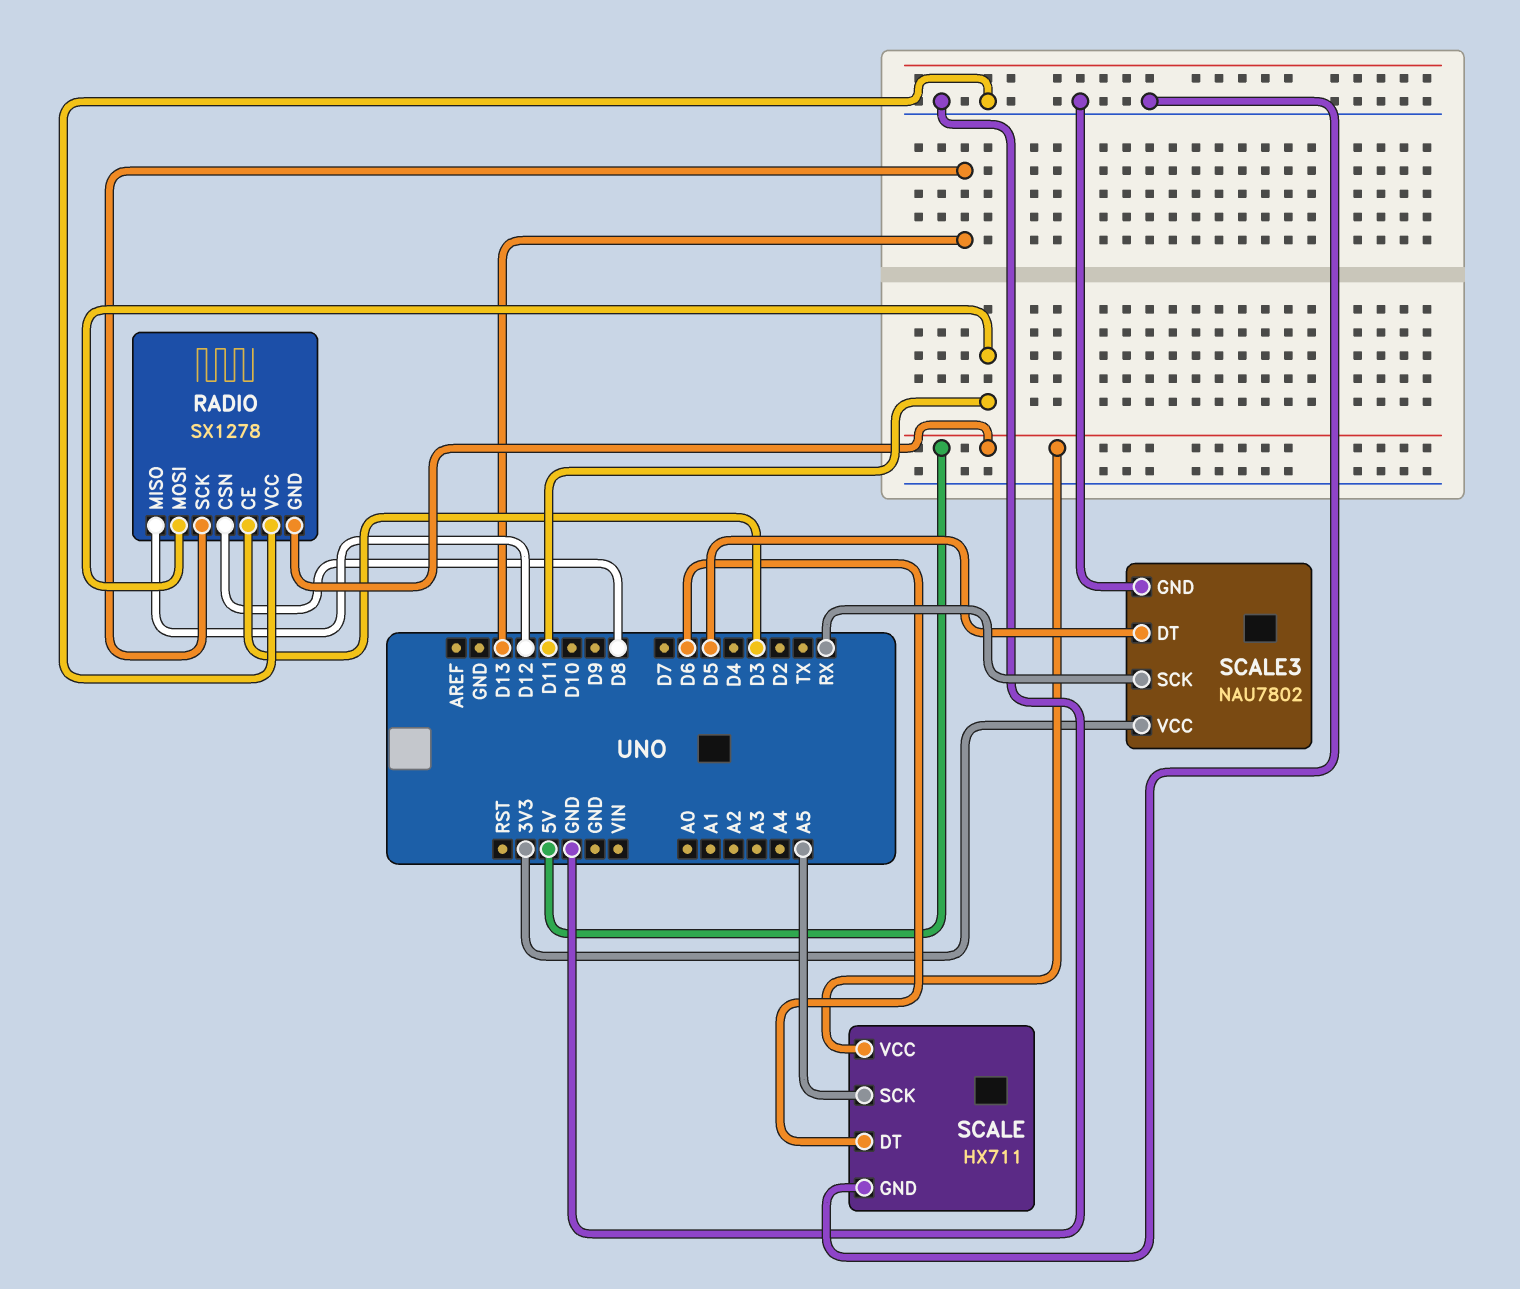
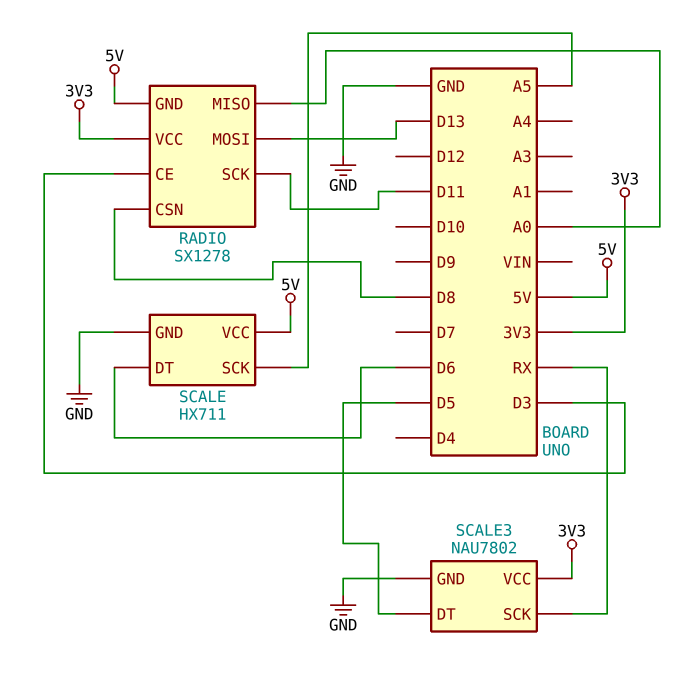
RADIO pin MISO: D12 -> A0
RADIO pin MOSI: D11 -> D13
RADIO pin SCK: D13 -> D11
RADIO pin VCC: GND -> 3V3

